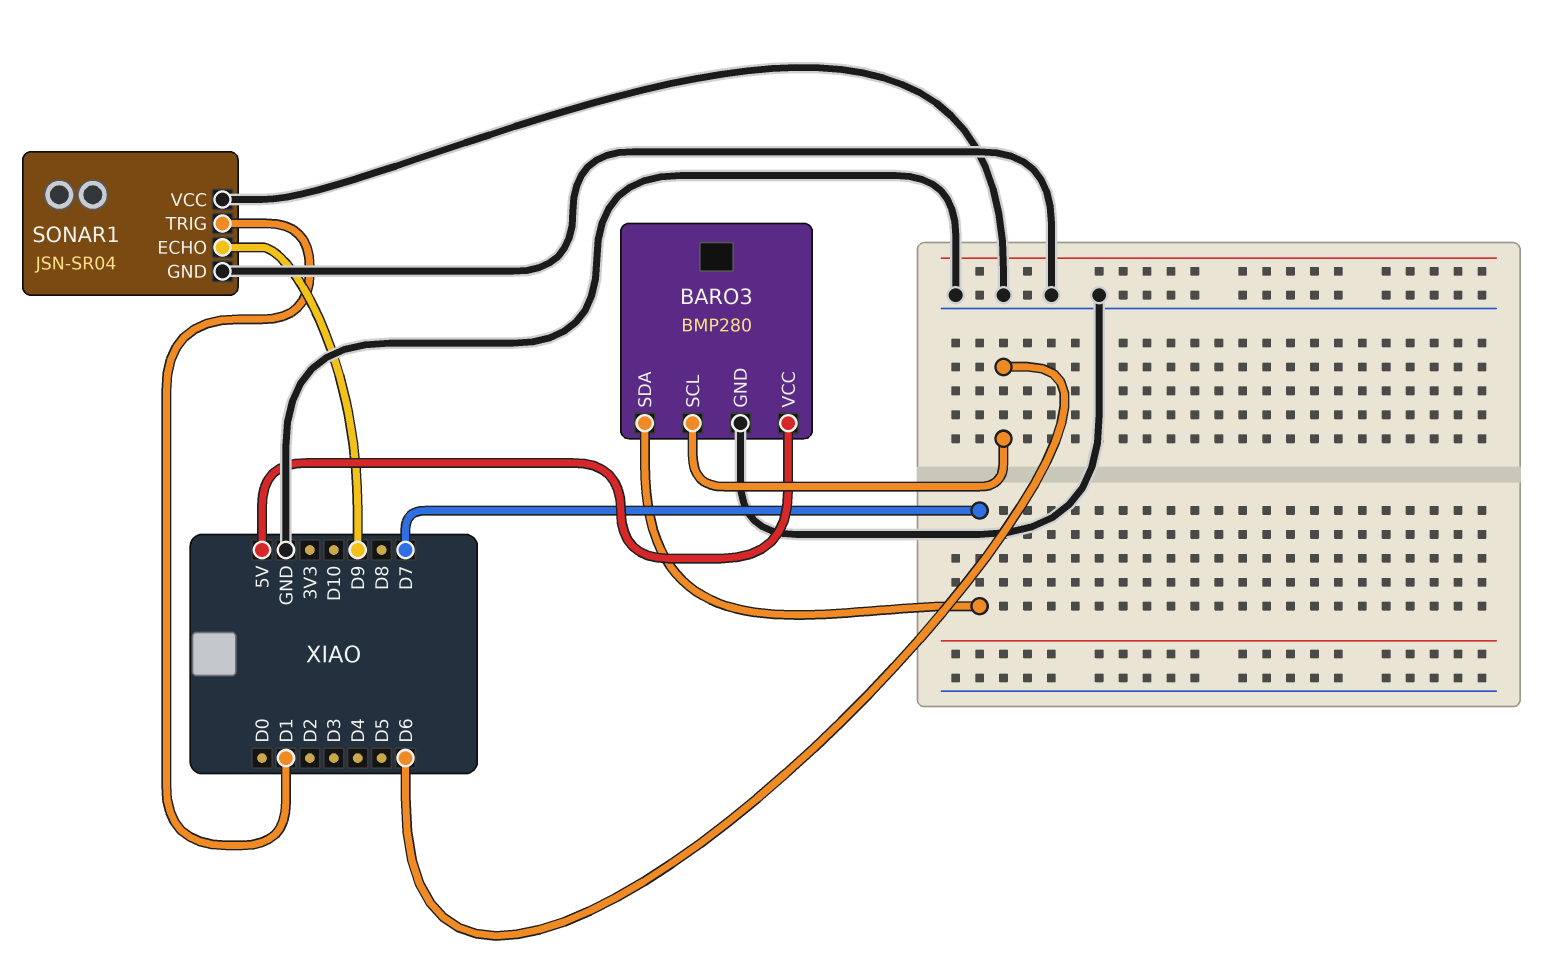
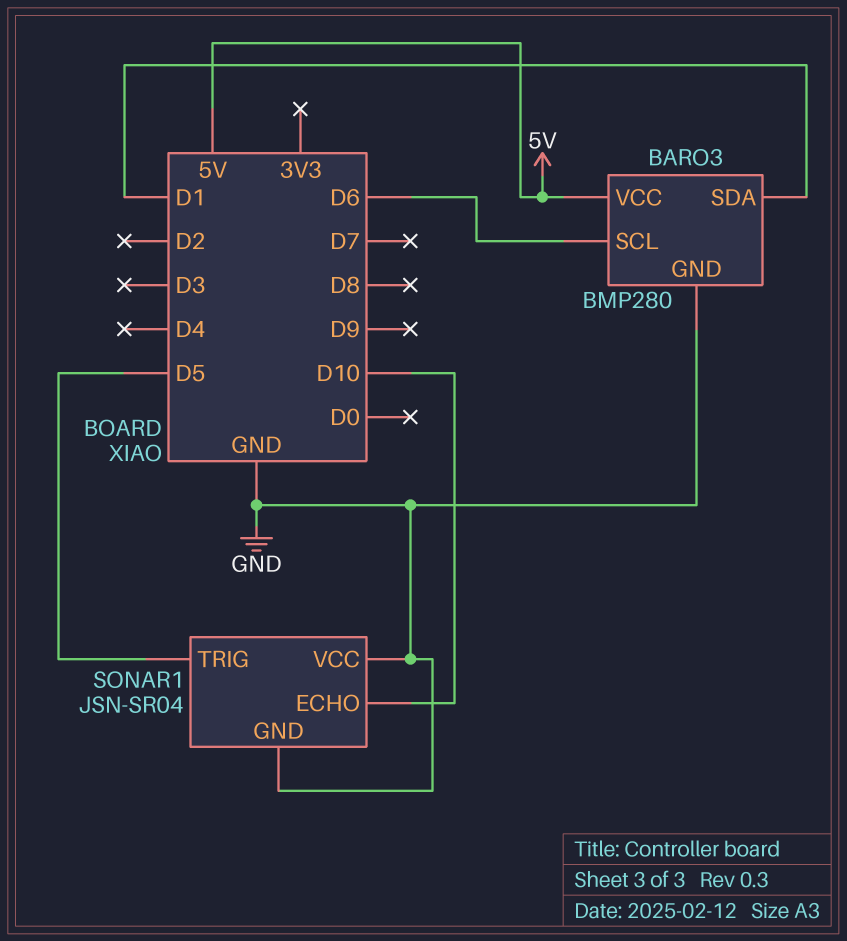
BARO3 pin SDA: D7 -> D1
SONAR1 pin ECHO: D9 -> D10
SONAR1 pin TRIG: D1 -> D5

